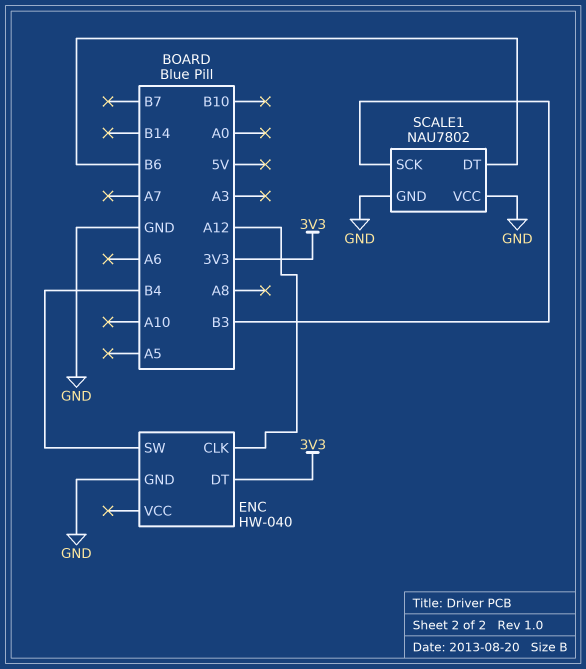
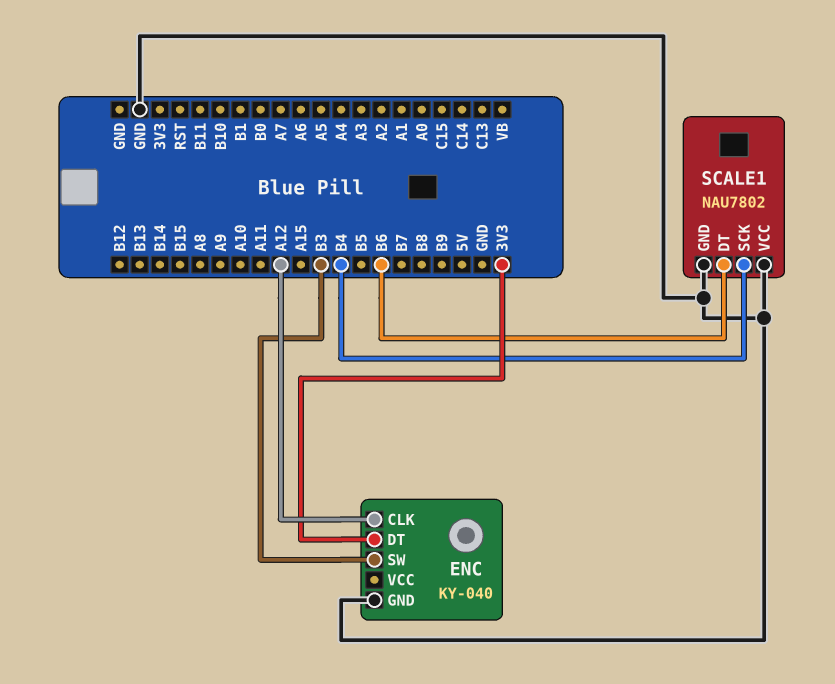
ENC: HW-040 -> KY-040
ENC pin SW: B4 -> B3
SCALE1 pin SCK: B3 -> B4

